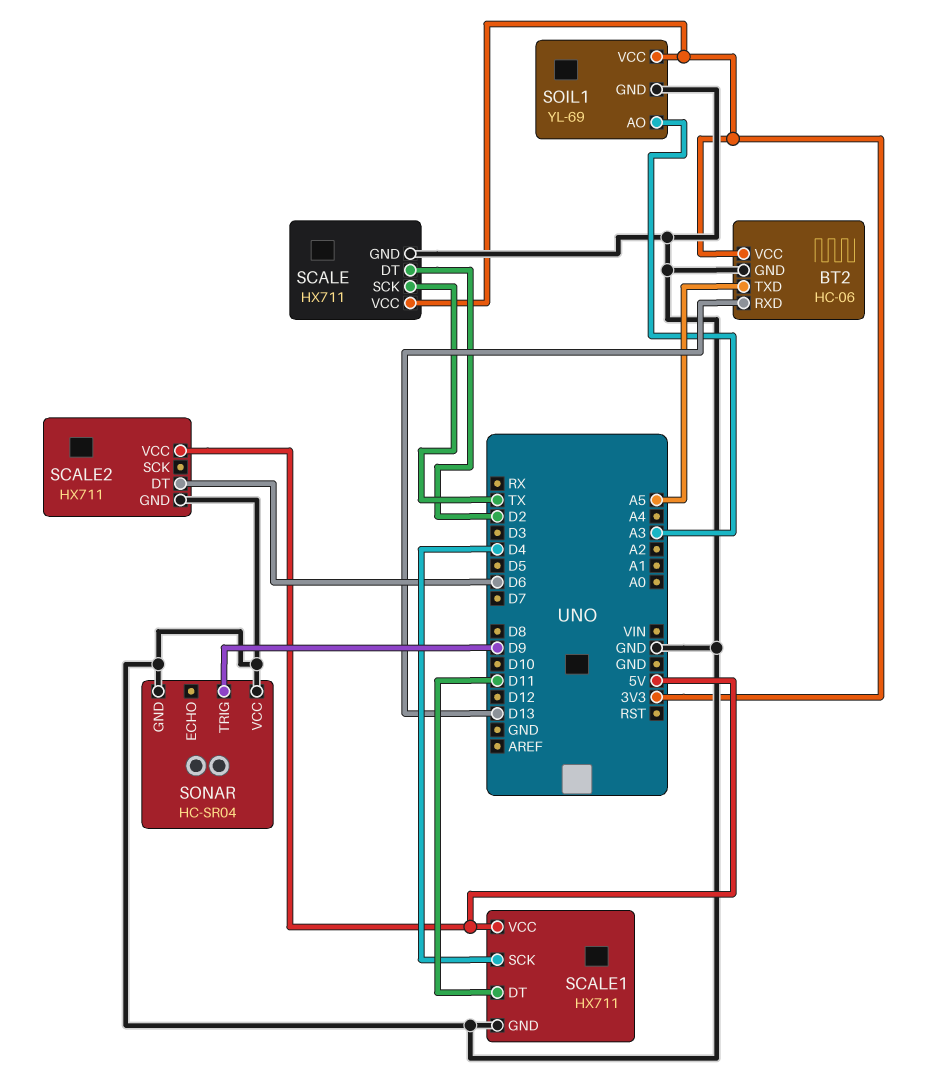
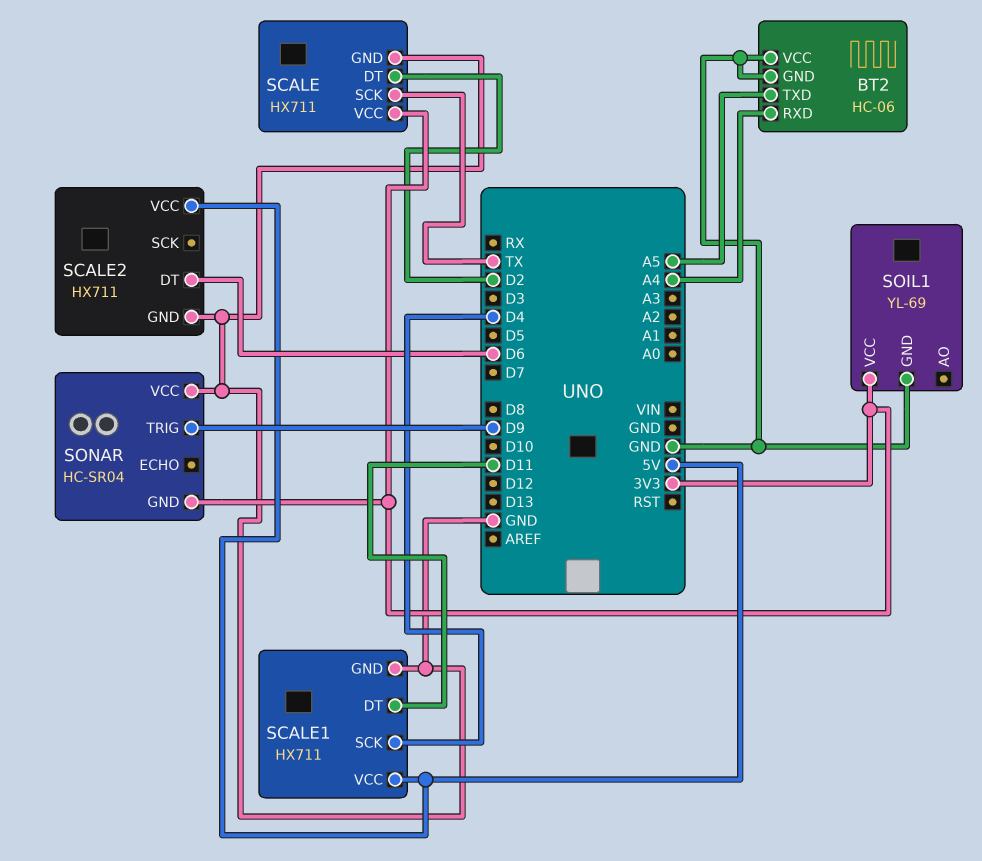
BT2 pin RXD: D13 -> A4
BT2 pin VCC: 3V3 -> GND
SOIL1 pin AO: A3 -> none
SONAR pin GND: GND -> 3V3

